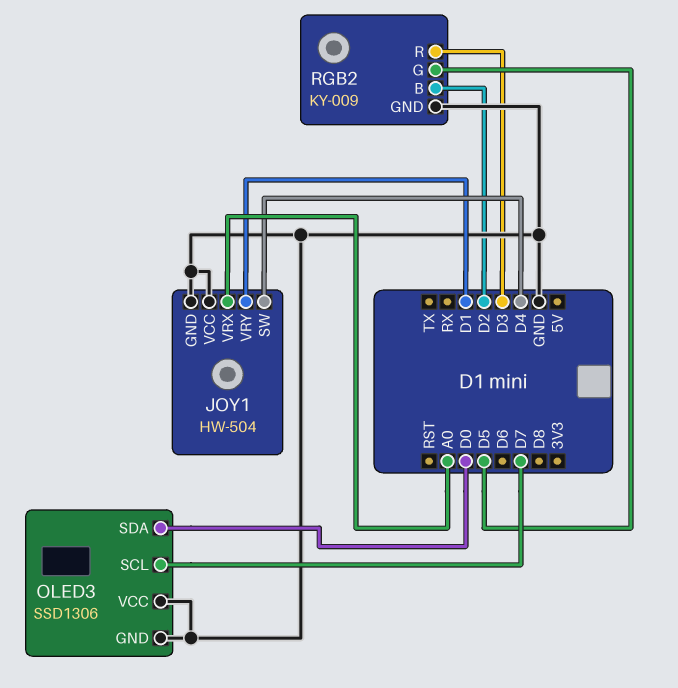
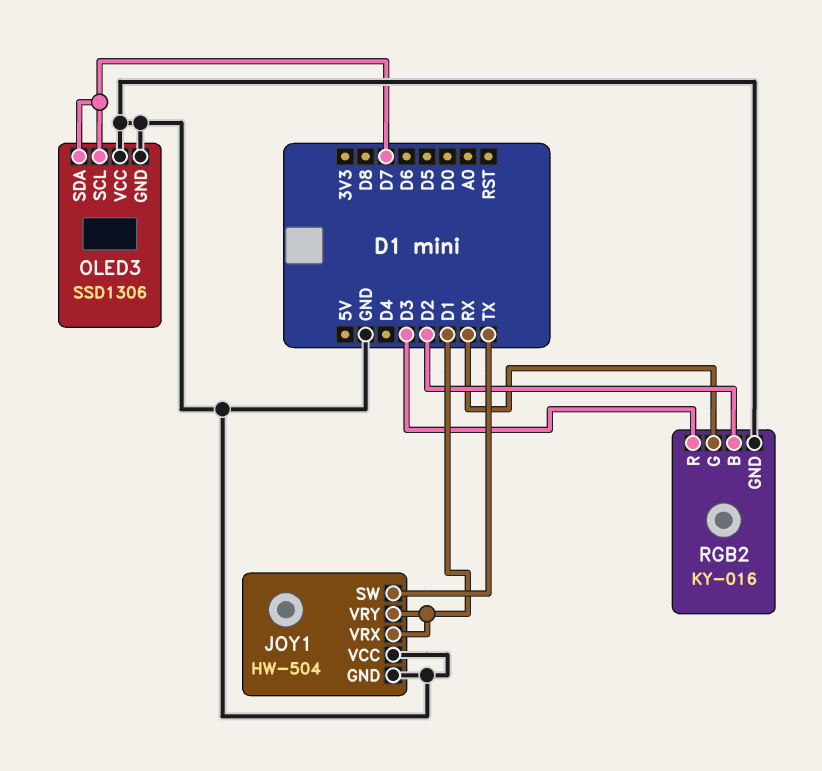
JOY1 pin SW: D4 -> TX
JOY1 pin VRX: A0 -> D1
OLED3 pin SDA: D0 -> D7
RGB2: KY-009 -> KY-016
RGB2 pin G: D5 -> RX

